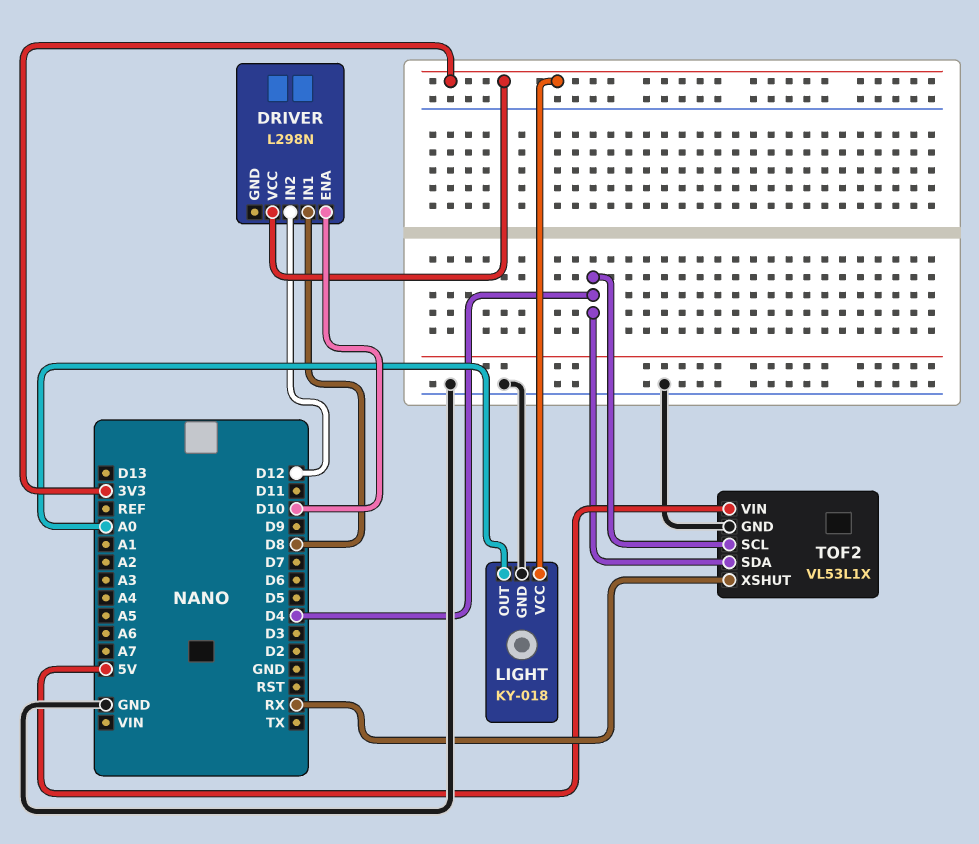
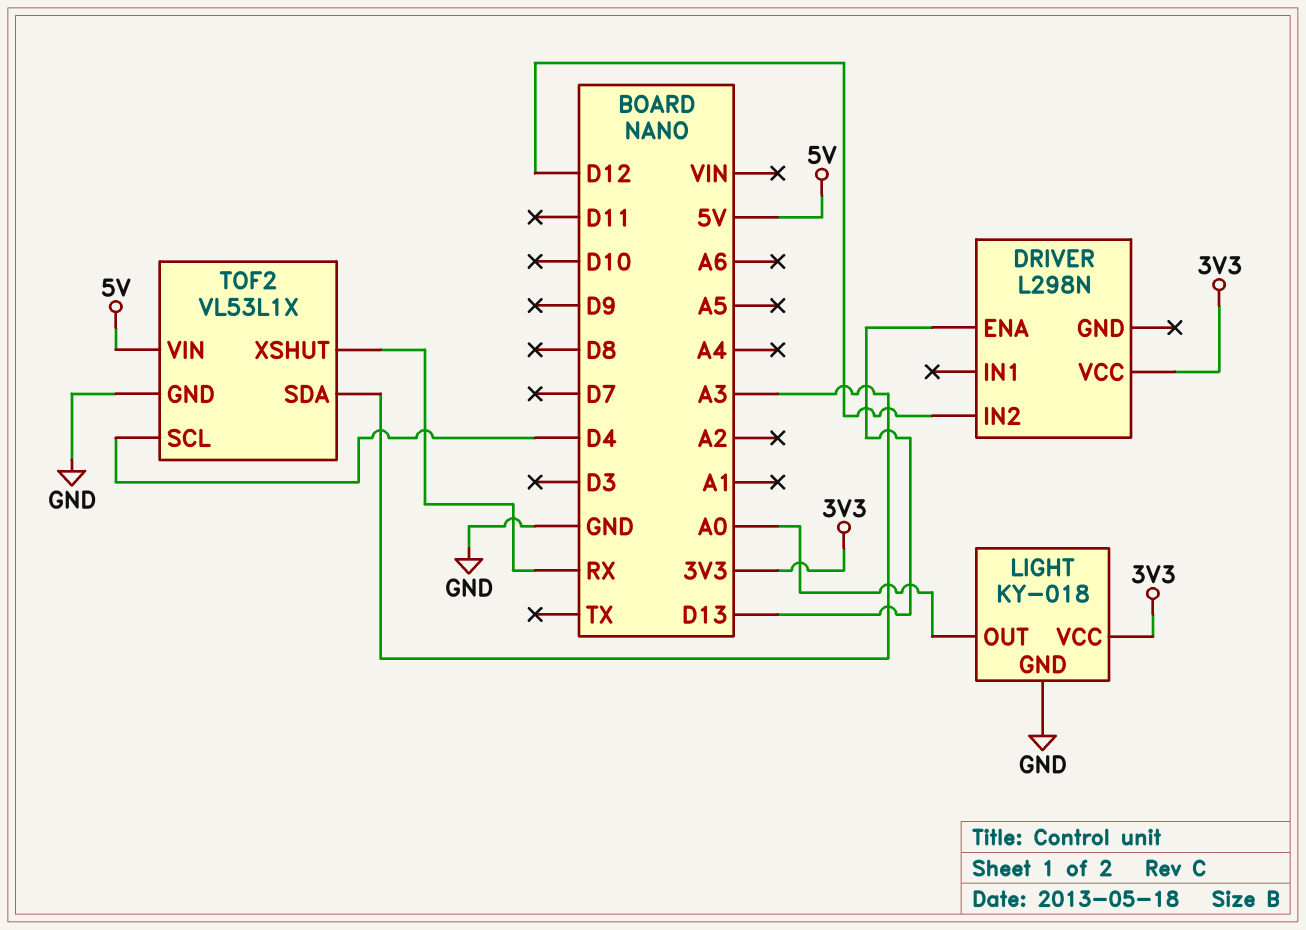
DRIVER pin ENA: D10 -> D13
DRIVER pin IN1: D8 -> none
TOF2 pin SDA: D4 -> A3

